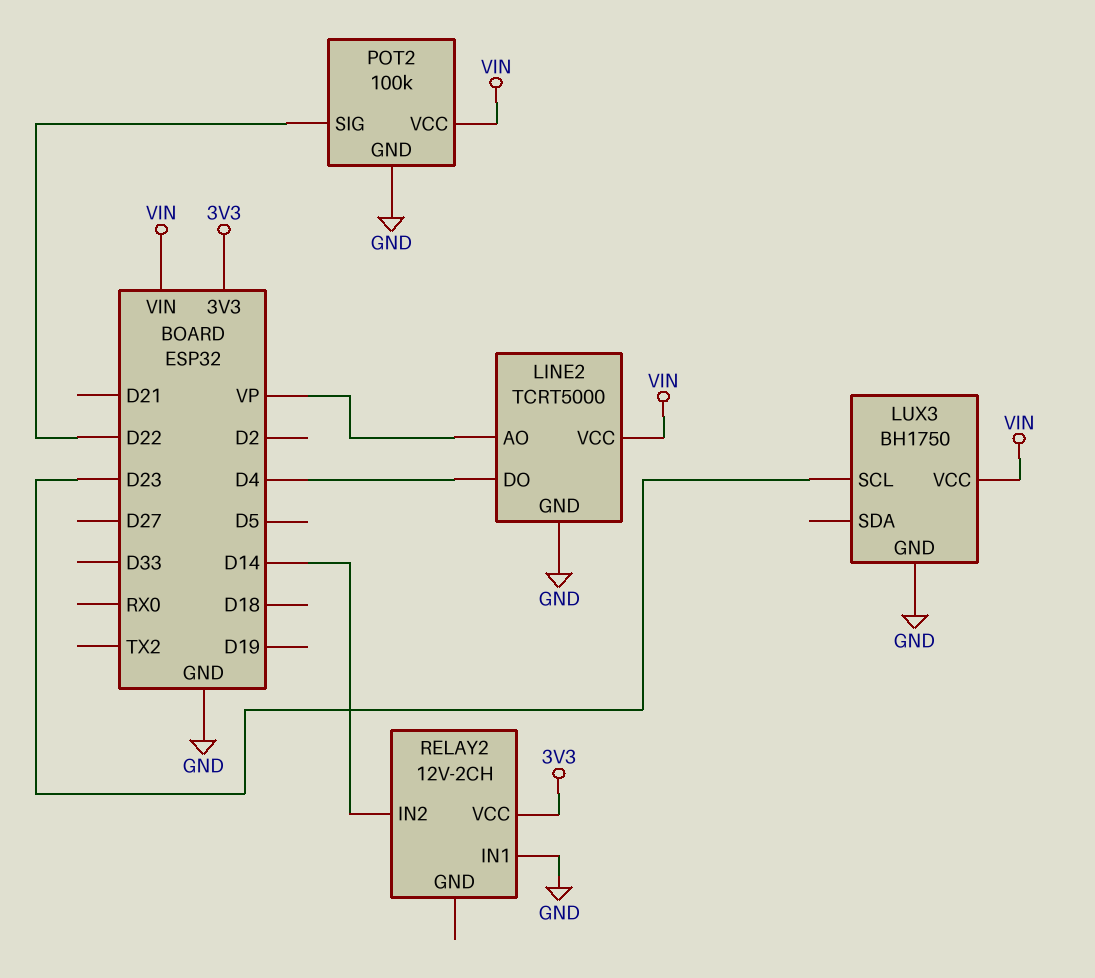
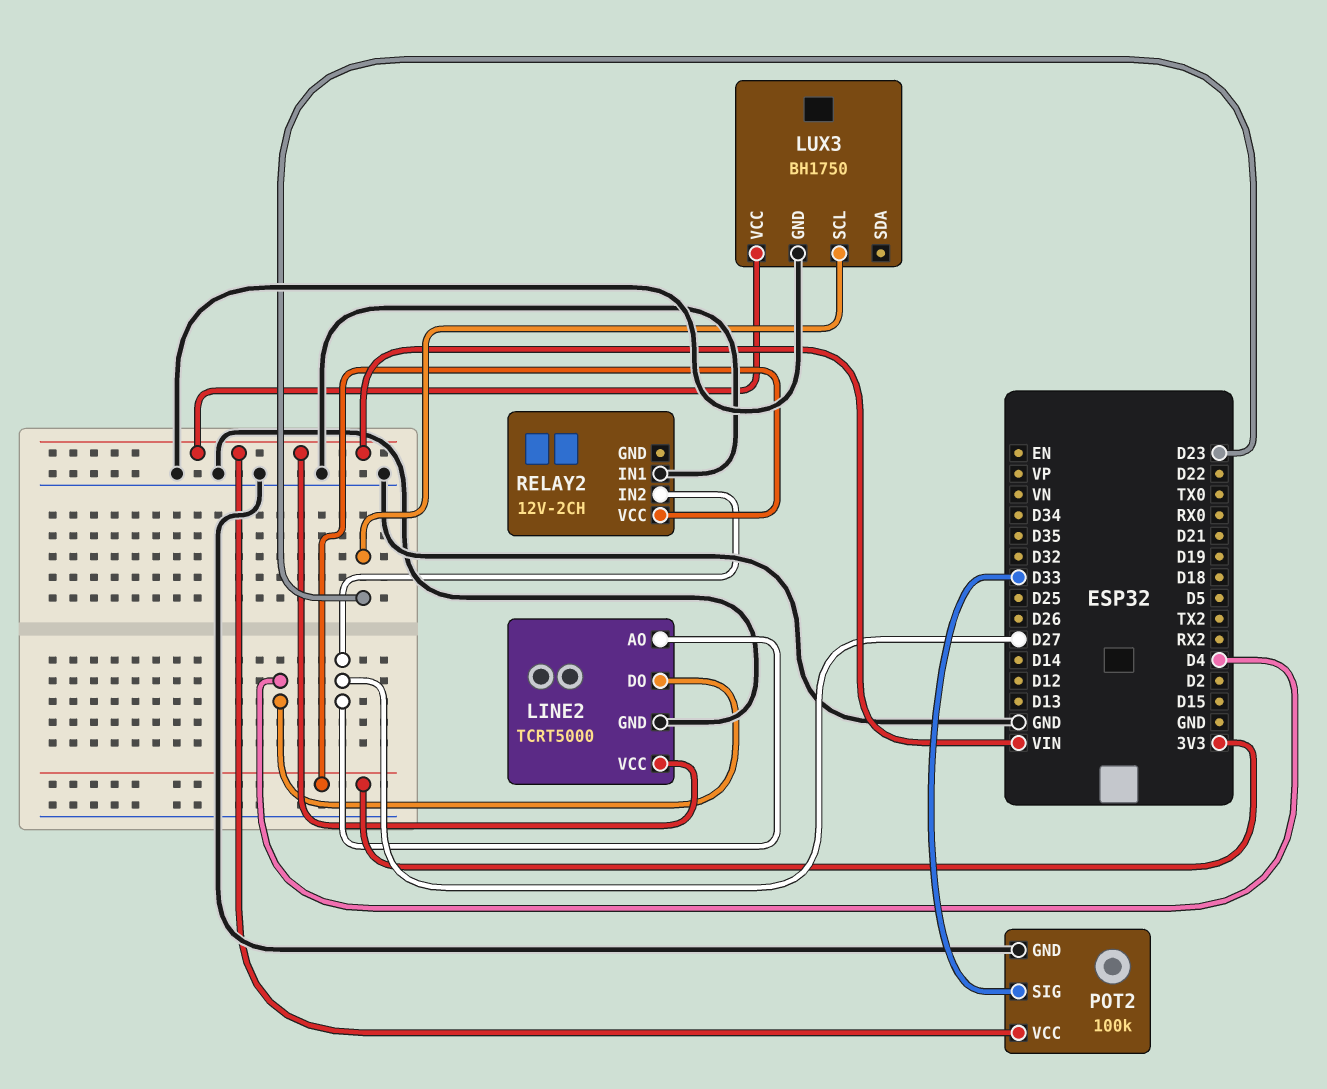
LINE2 pin AO: VP -> D27
POT2 pin SIG: D22 -> D33
RELAY2 pin IN2: D14 -> D27

